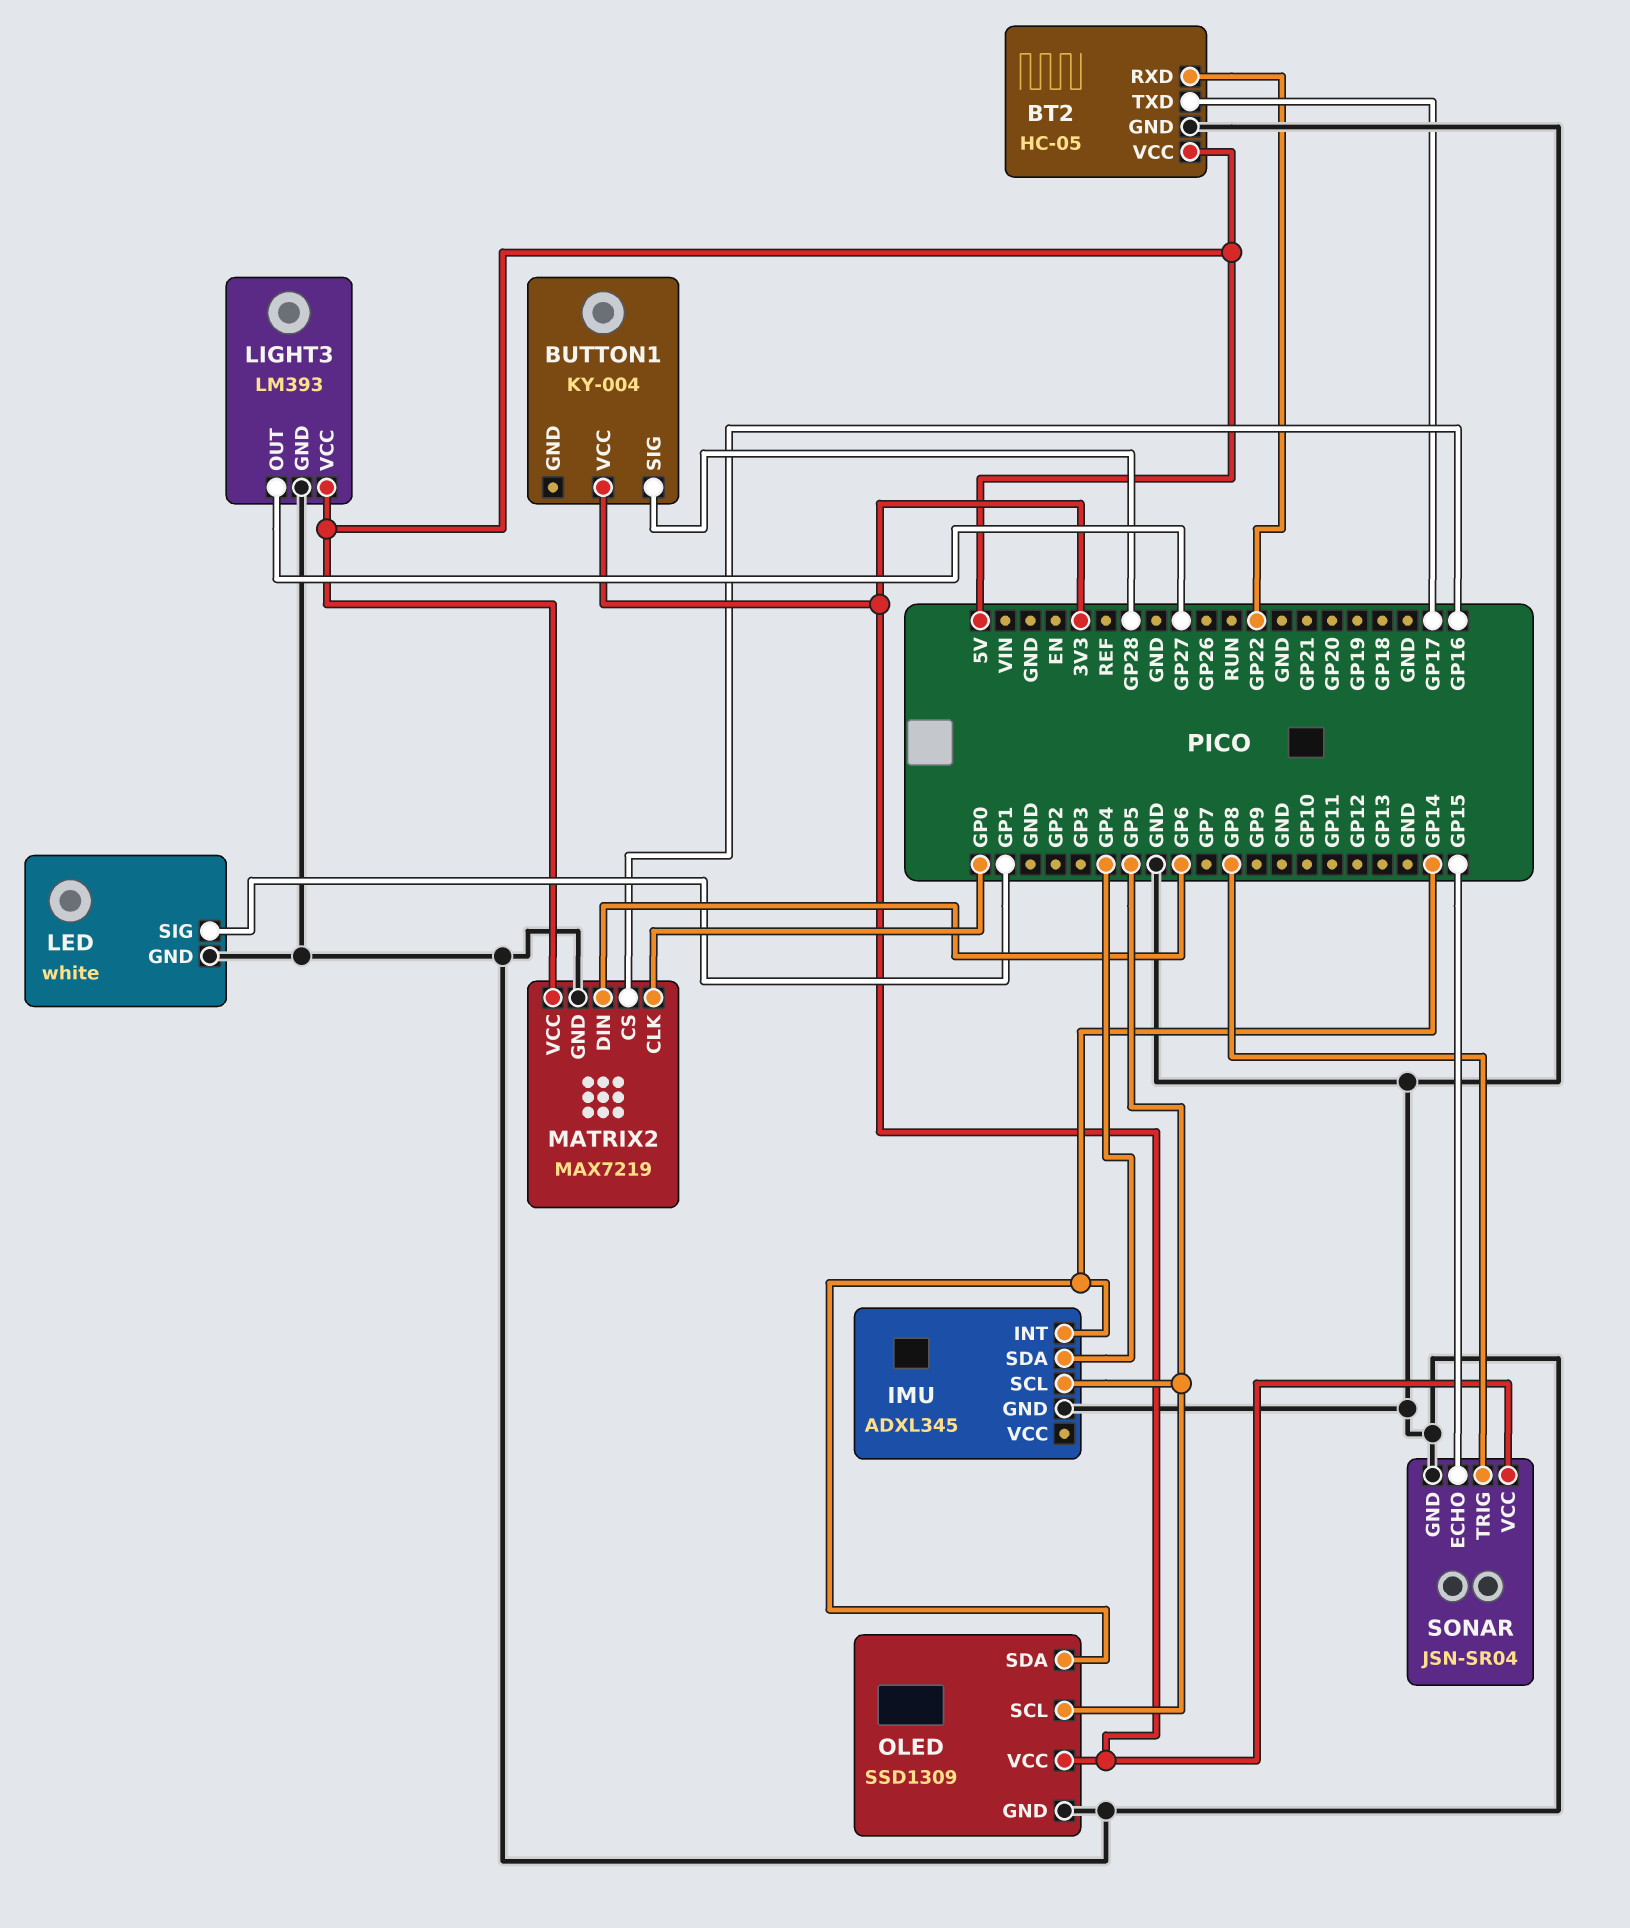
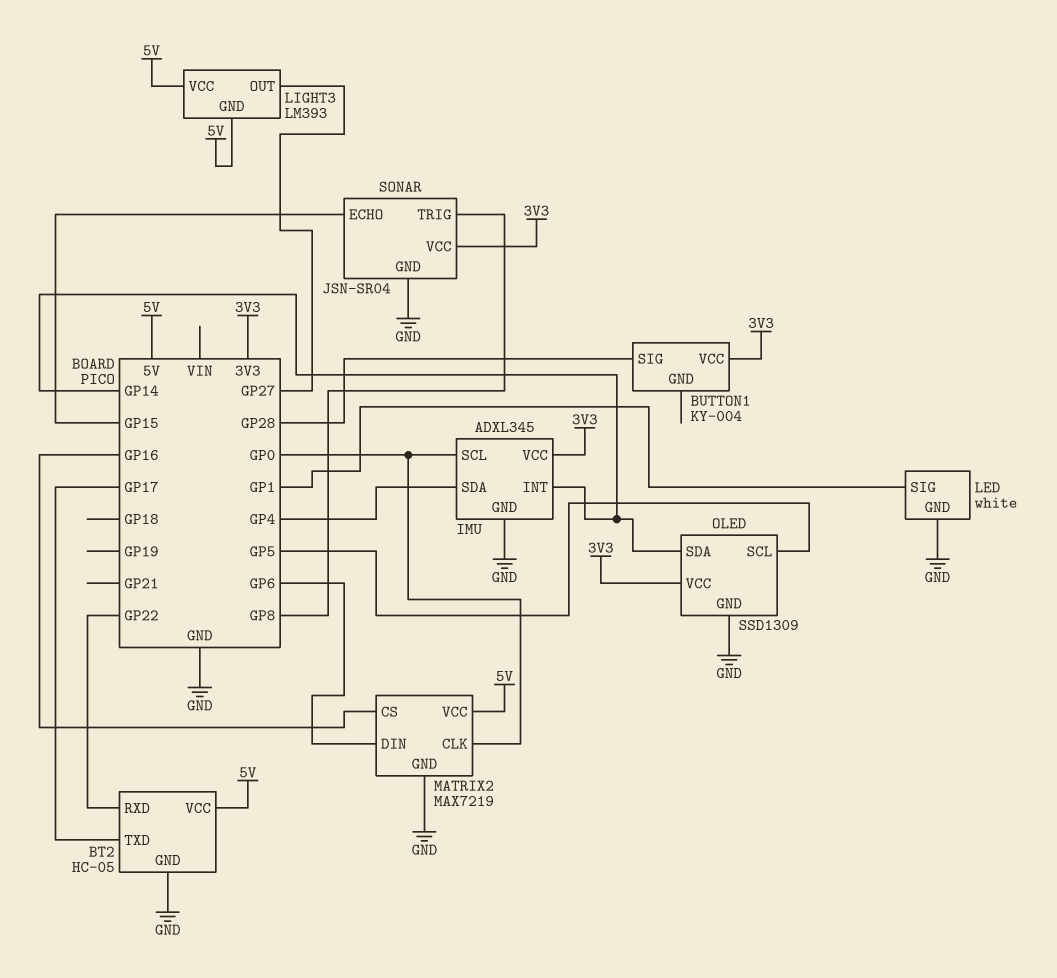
IMU pin SCL: GP5 -> GP0
IMU pin VCC: none -> 3V3
LIGHT3 pin GND: GND -> 5V

